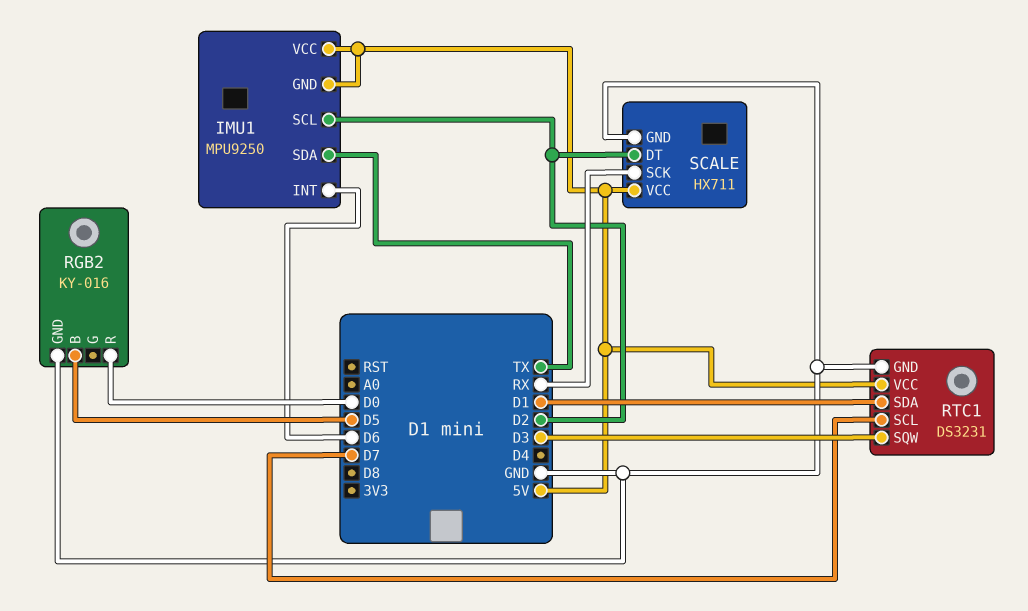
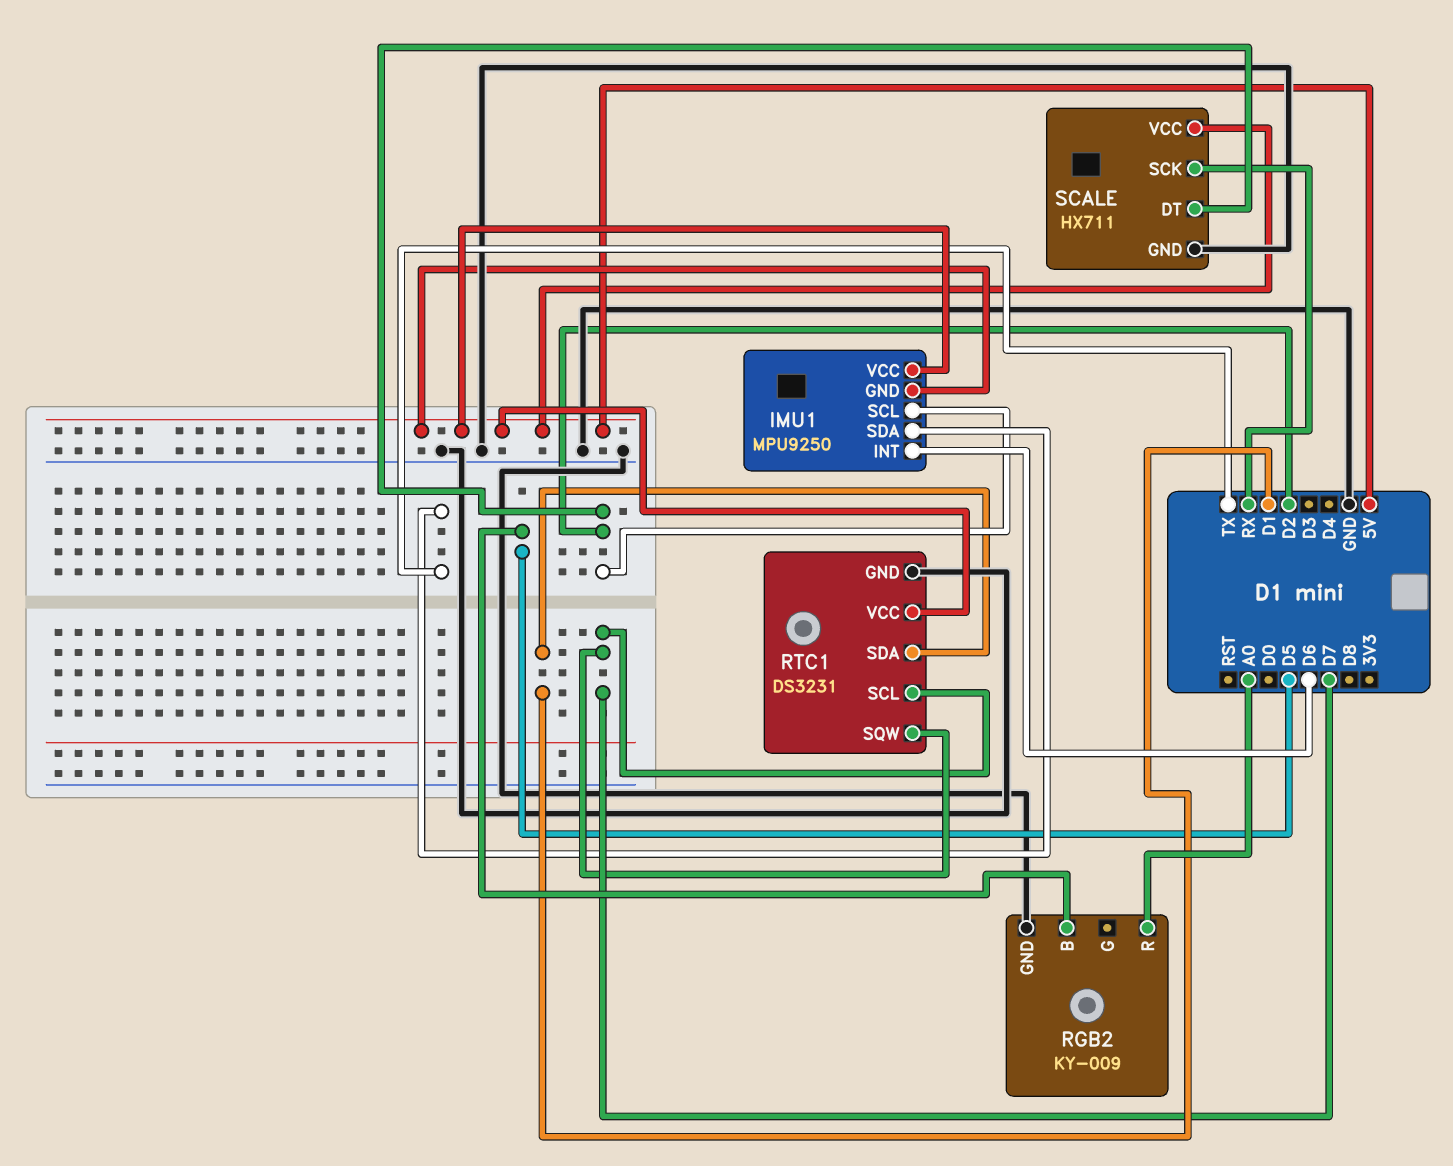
RGB2: KY-016 -> KY-009
RGB2 pin R: D0 -> A0
RTC1 pin SQW: D3 -> D7

